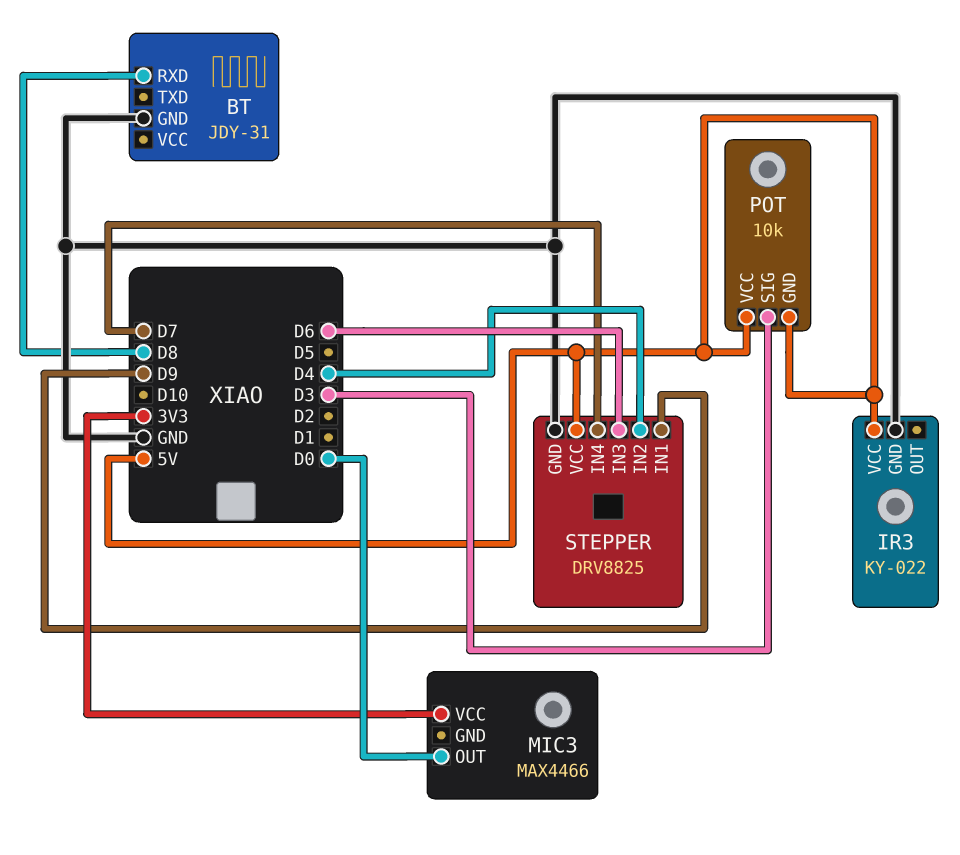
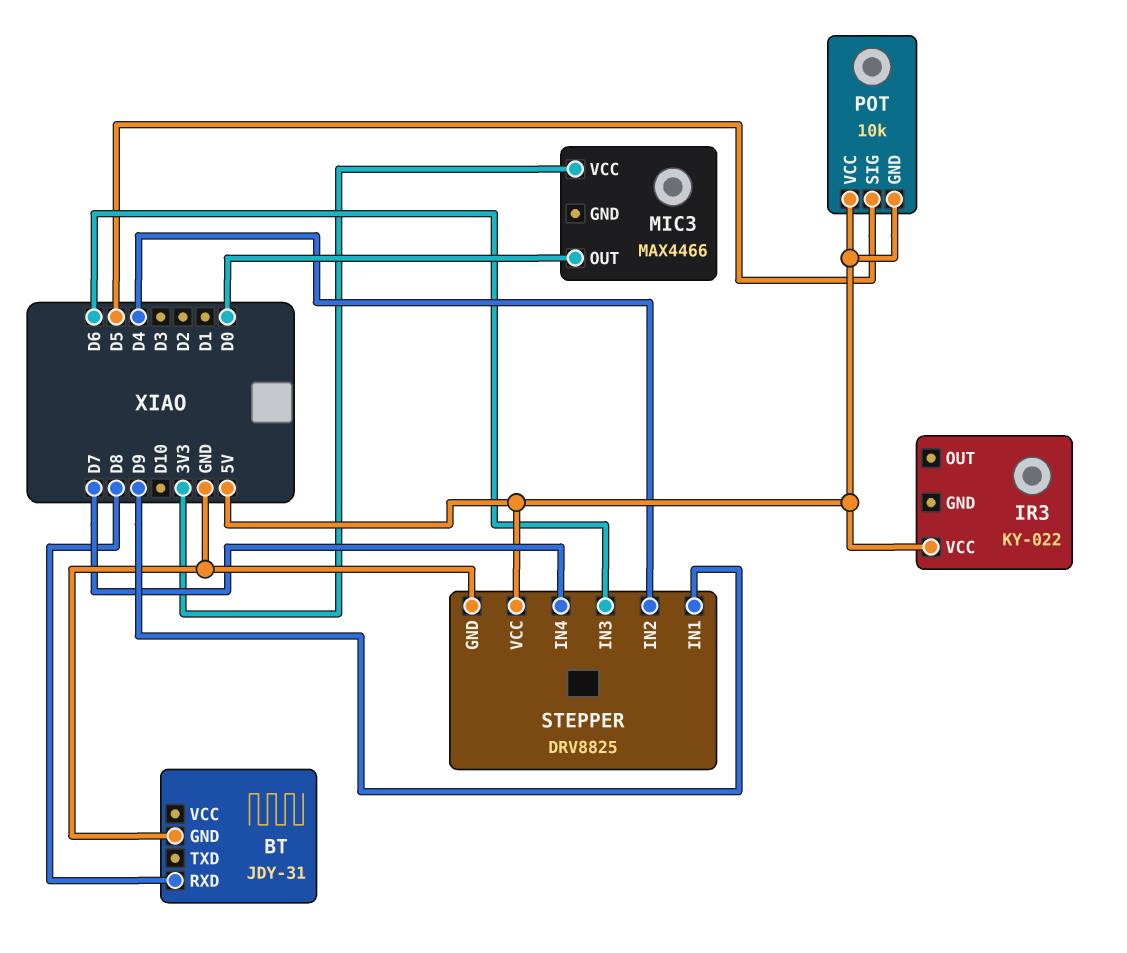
IR3 pin GND: GND -> none
POT pin SIG: D3 -> D5

